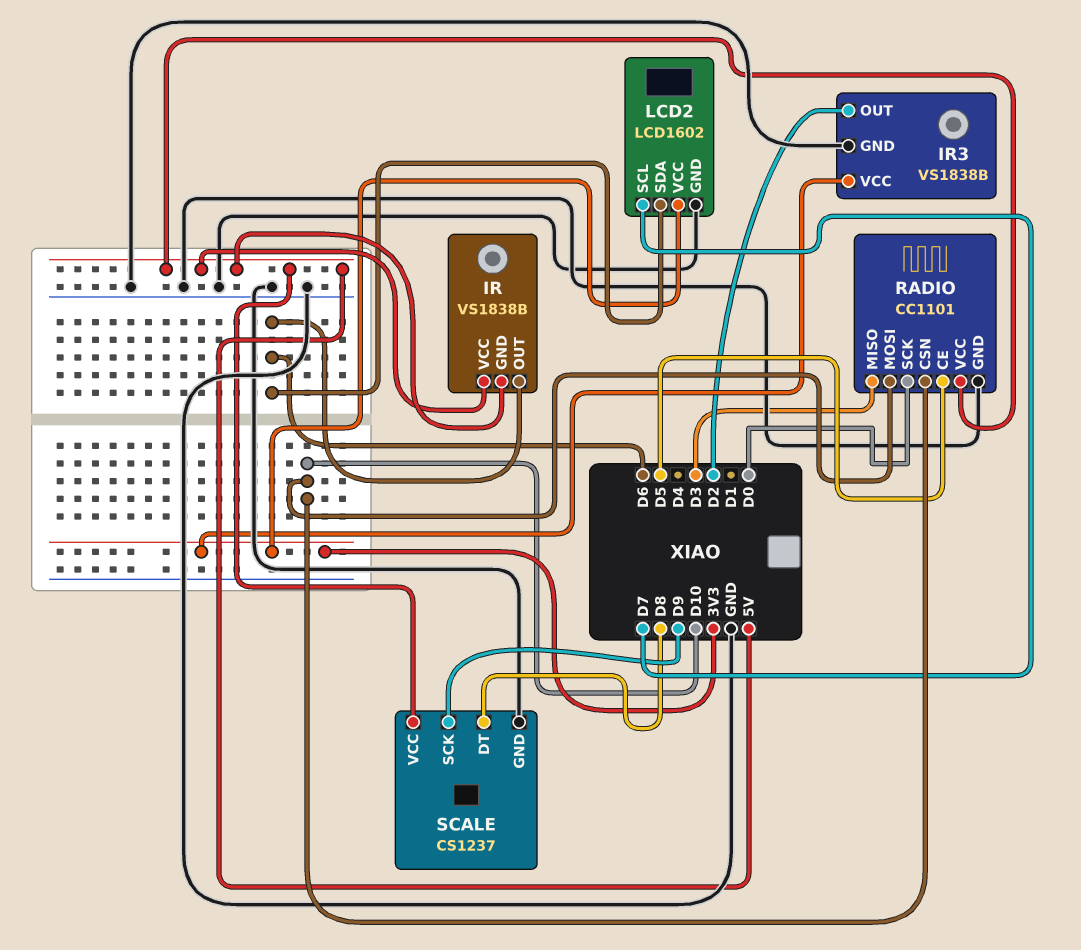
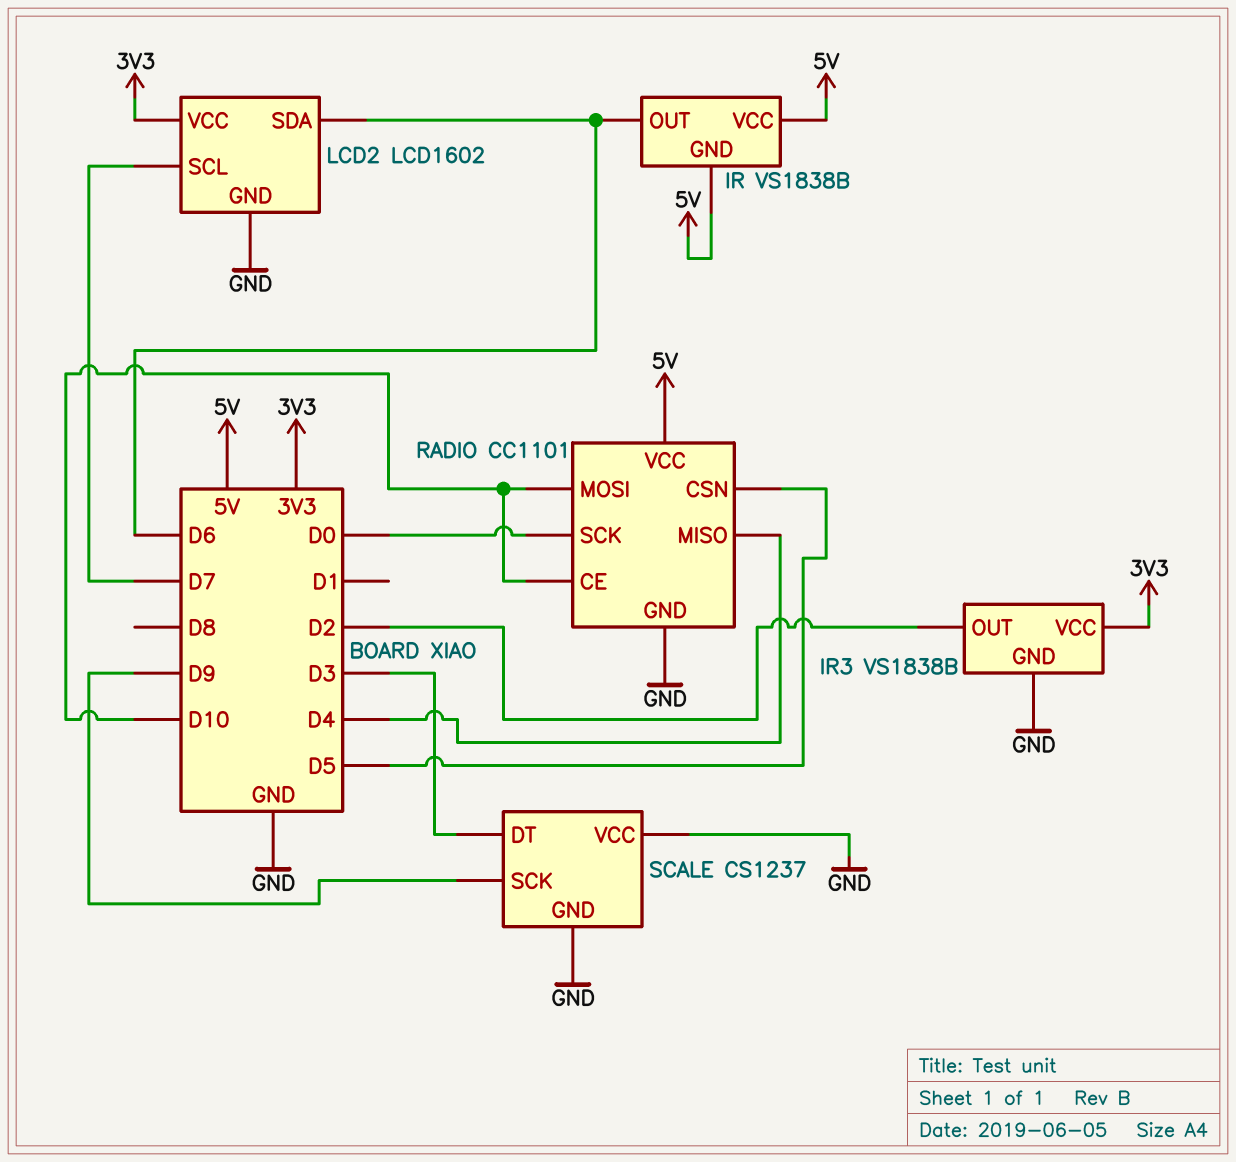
RADIO pin CE: D5 -> D10
RADIO pin CSN: D10 -> D5
RADIO pin MISO: D3 -> D4
SCALE pin DT: D8 -> D3
SCALE pin VCC: 5V -> GND

